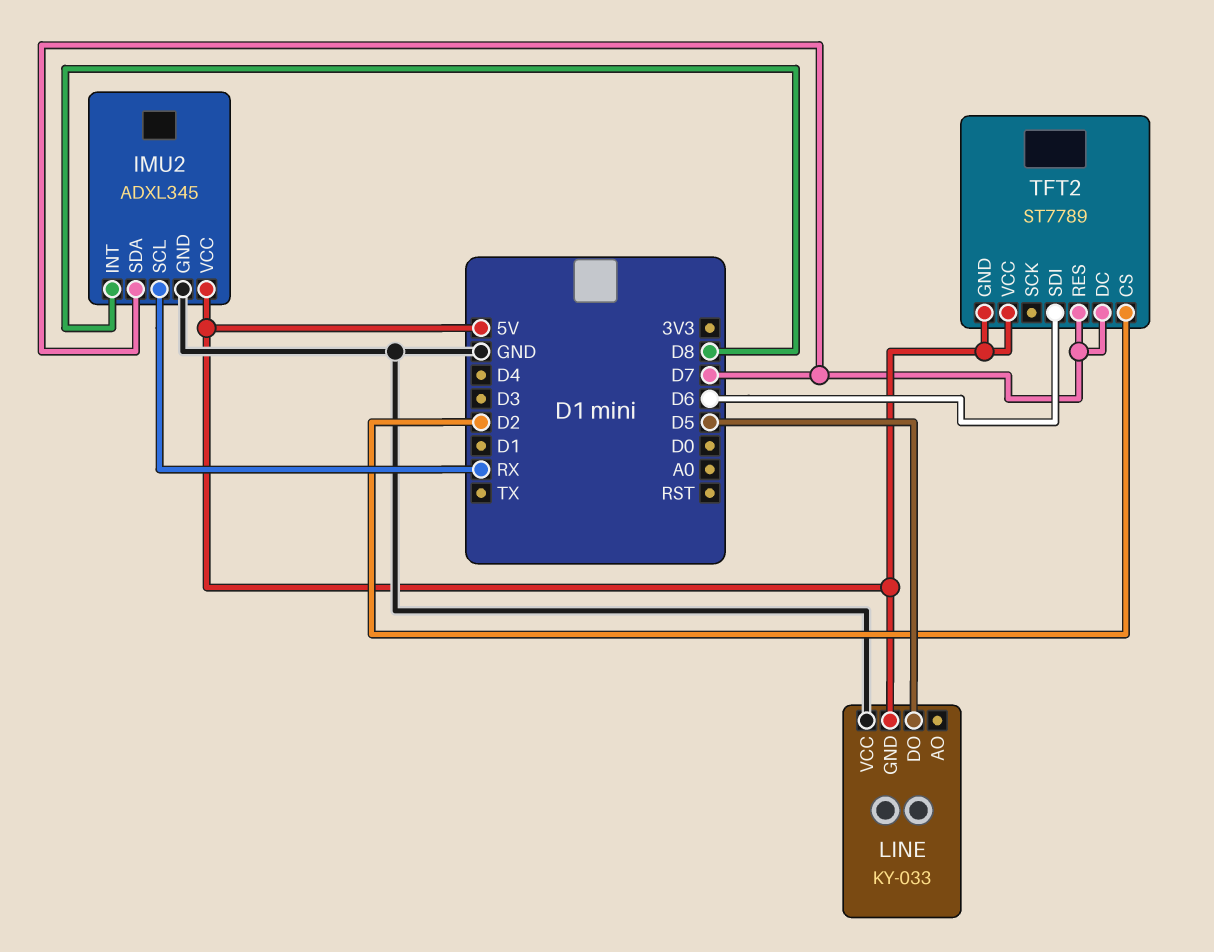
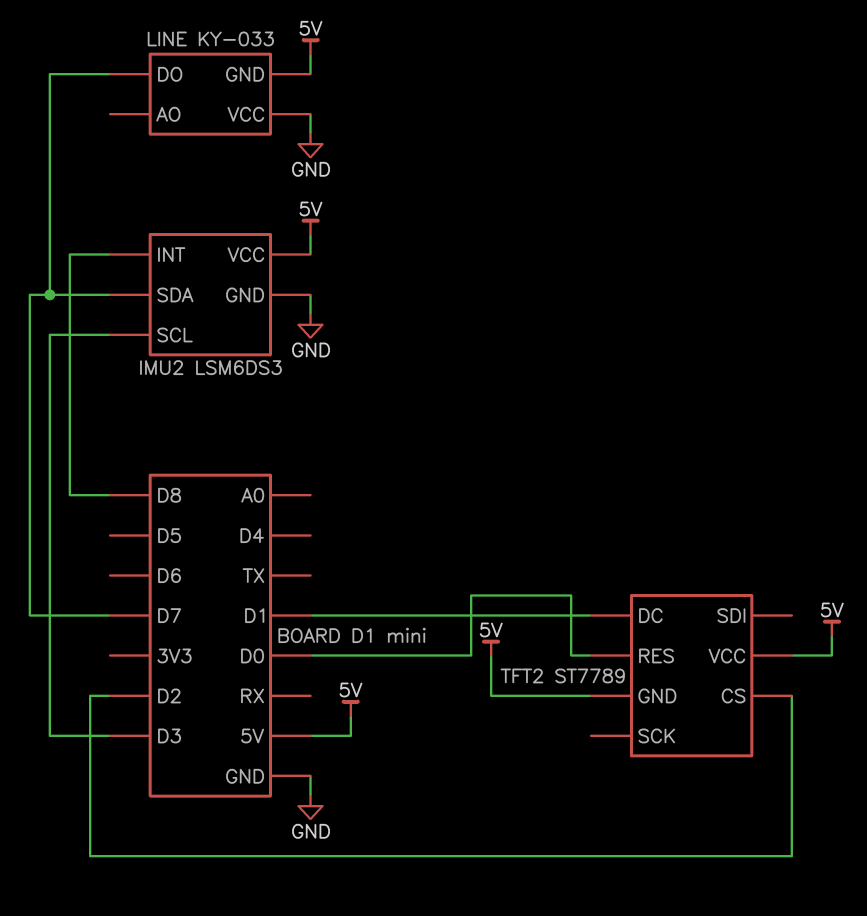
IMU2: ADXL345 -> LSM6DS3
IMU2 pin SCL: RX -> D3
LINE pin DO: D5 -> D7
TFT2 pin DC: D7 -> D1
TFT2 pin RES: D7 -> D0
TFT2 pin SDI: D6 -> none

